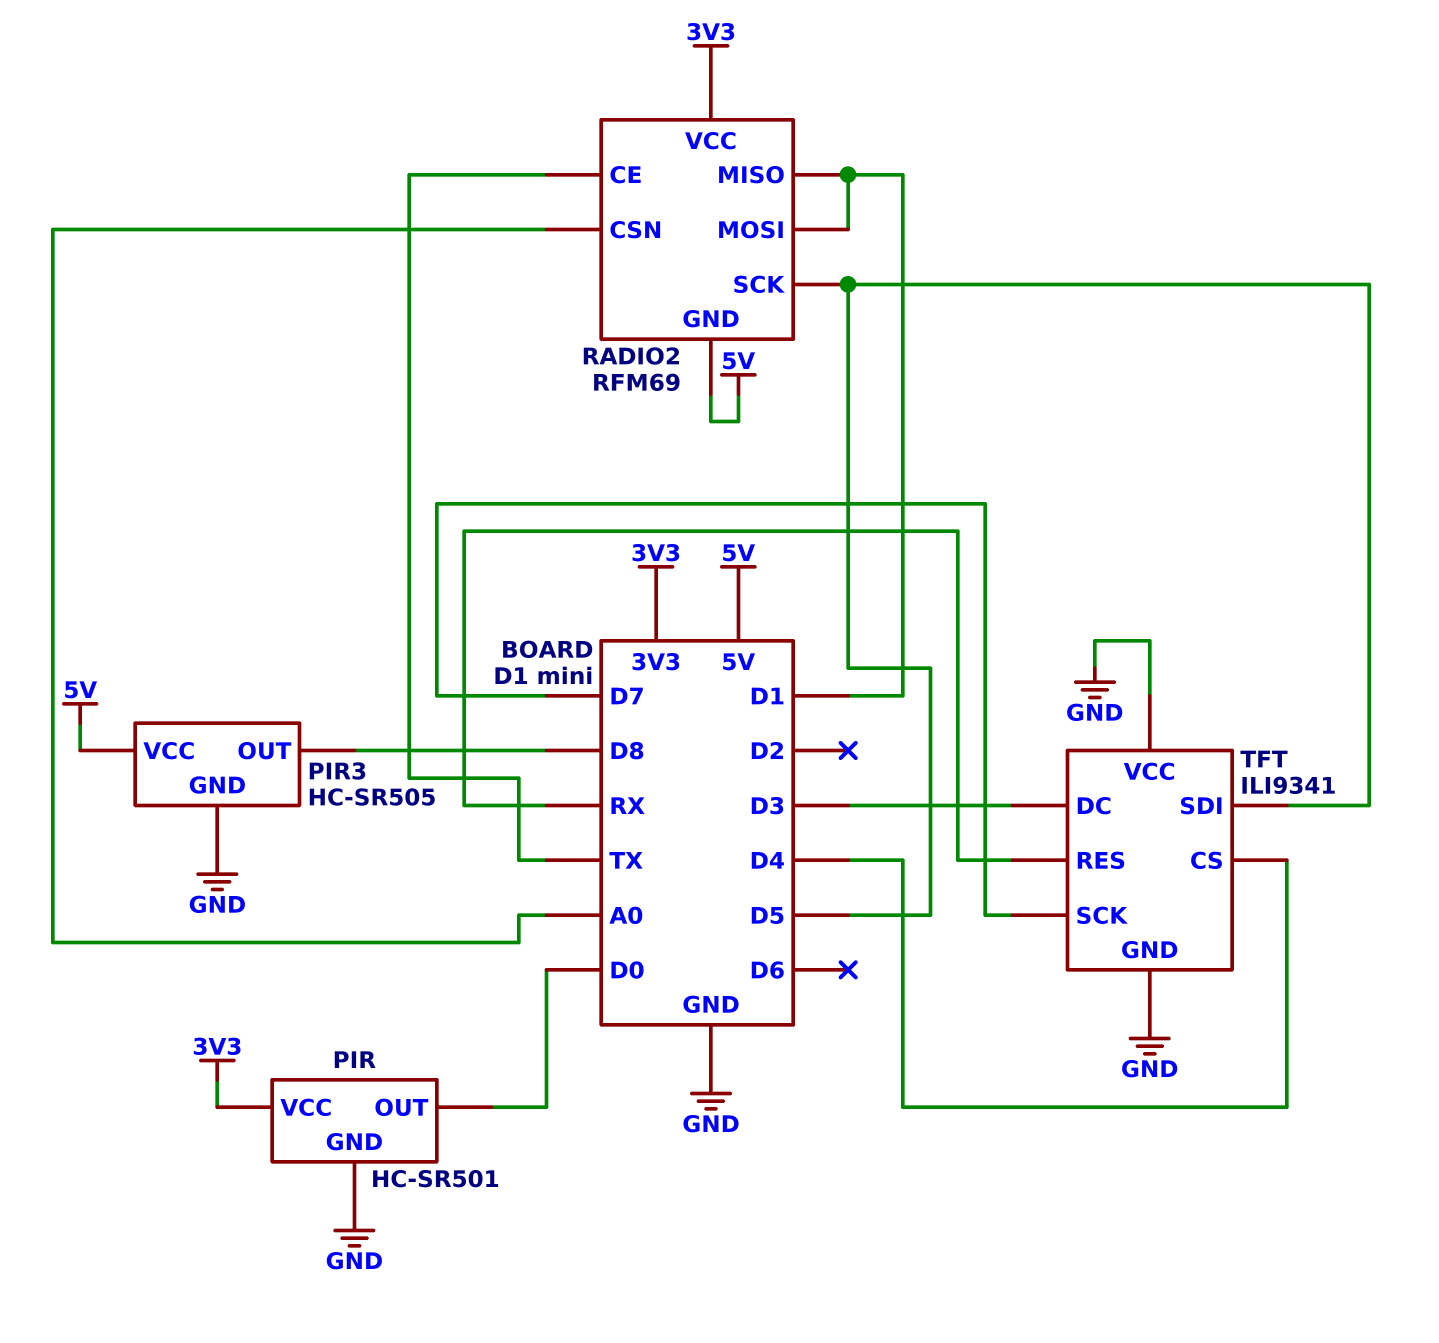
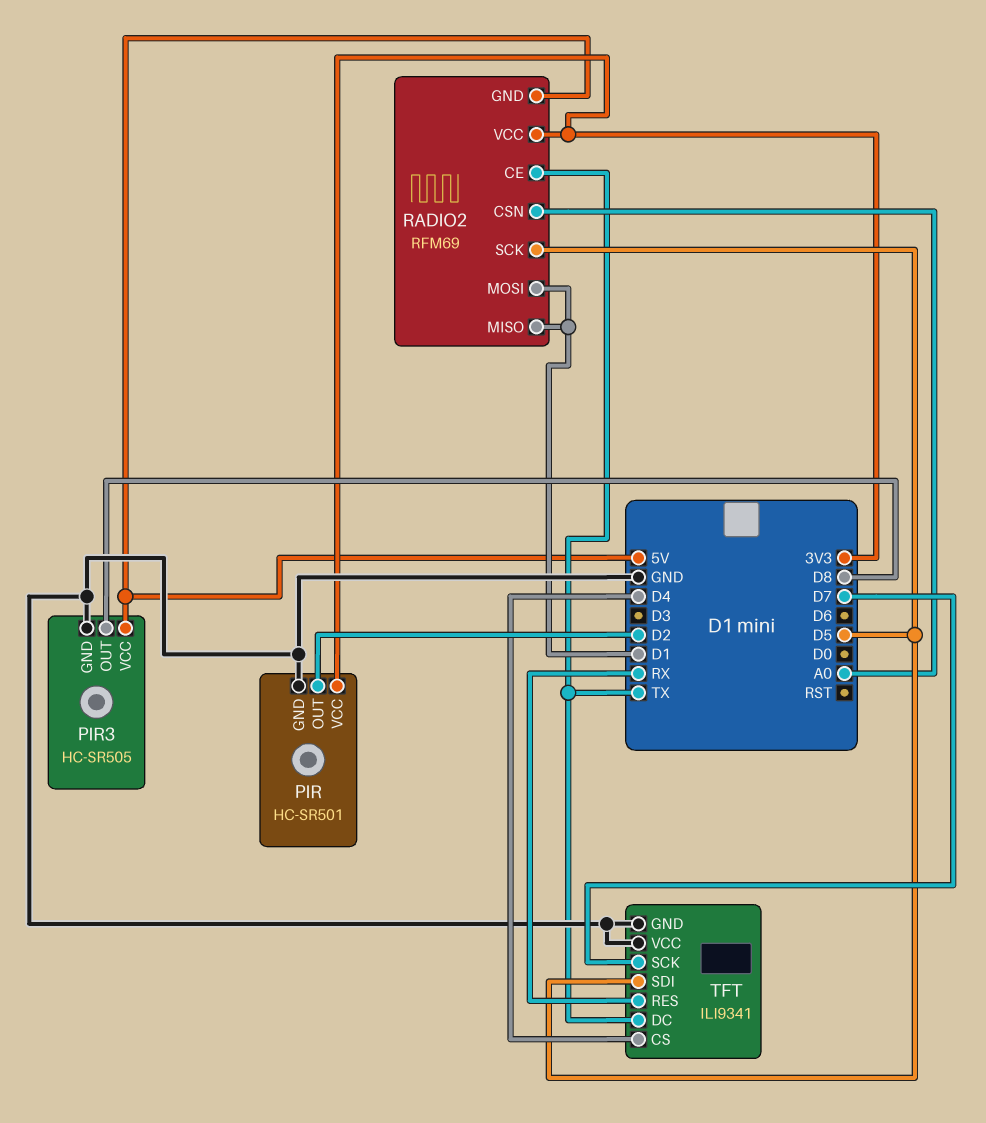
PIR pin OUT: D0 -> D2
TFT pin DC: D3 -> TX

